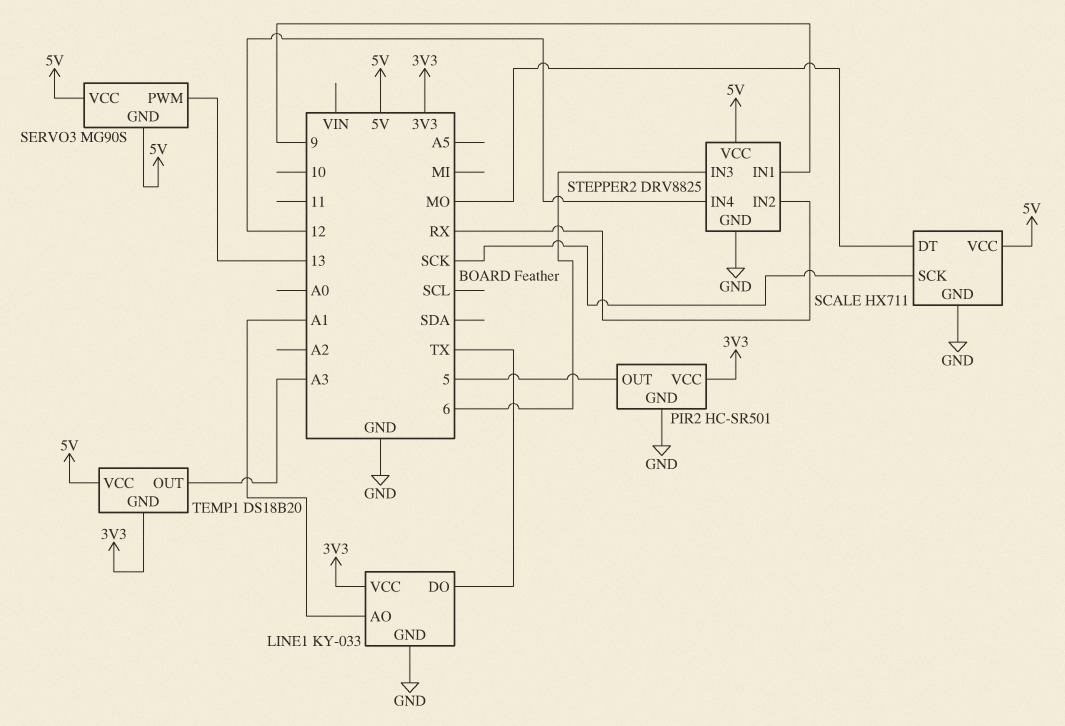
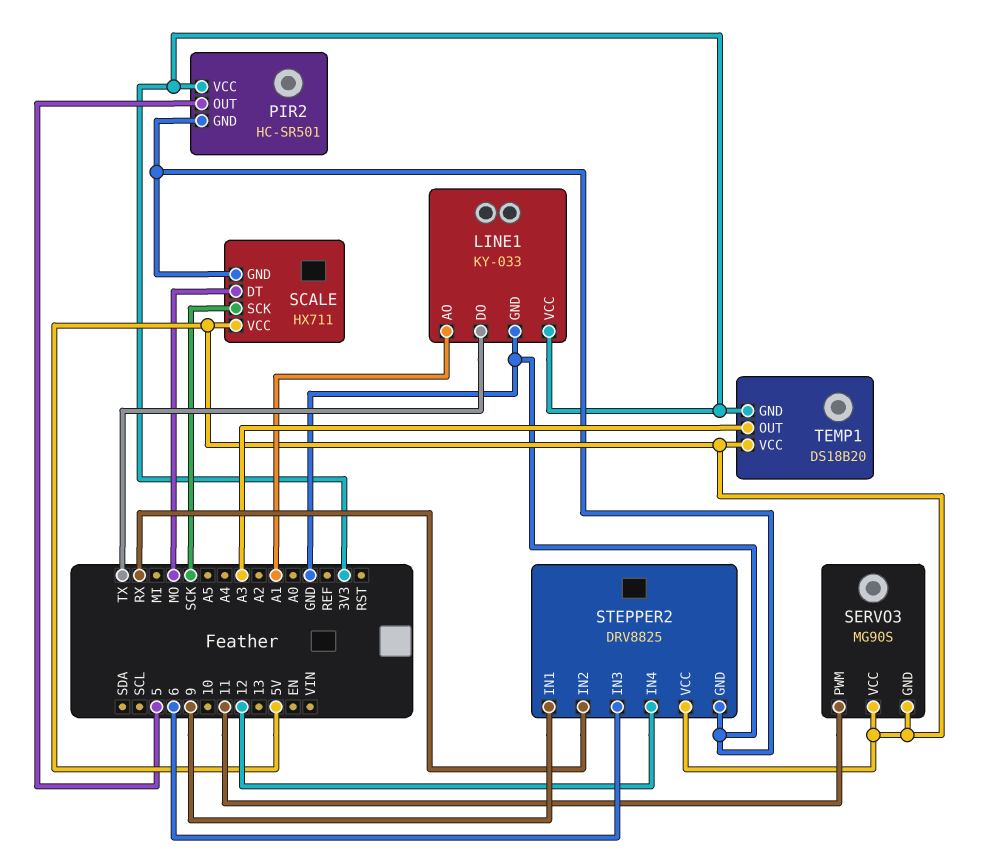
SERVO3 pin PWM: 13 -> 11

